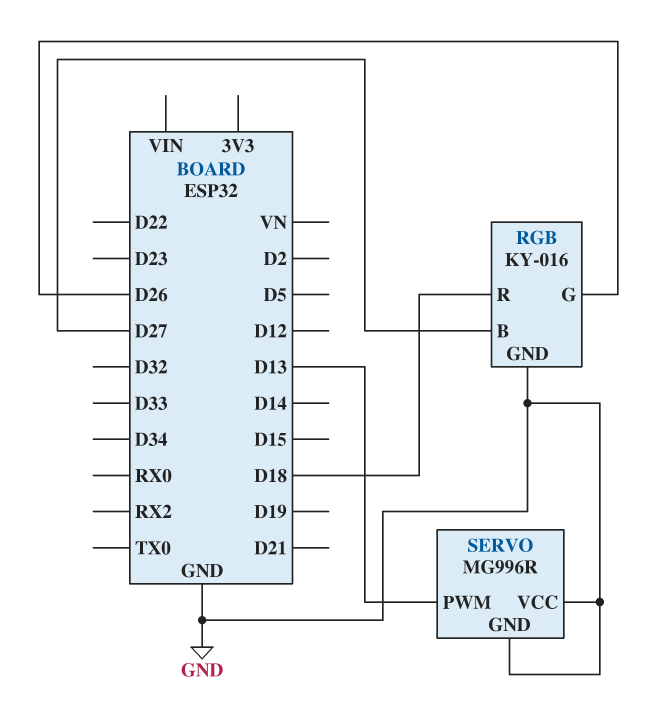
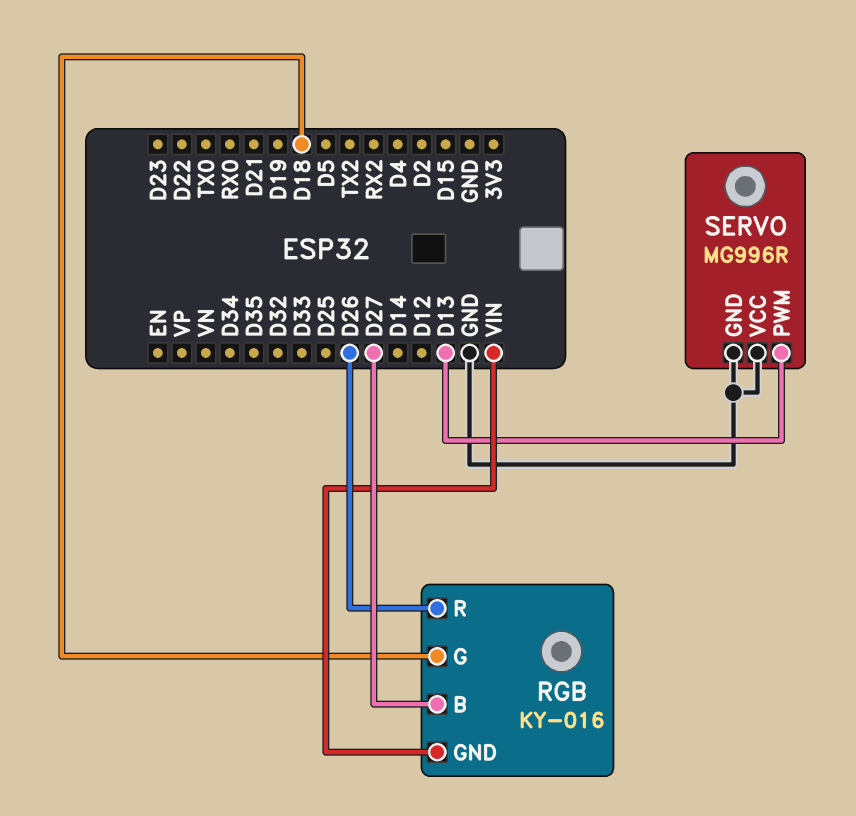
RGB pin G: D26 -> D18
RGB pin GND: GND -> VIN
RGB pin R: D18 -> D26

